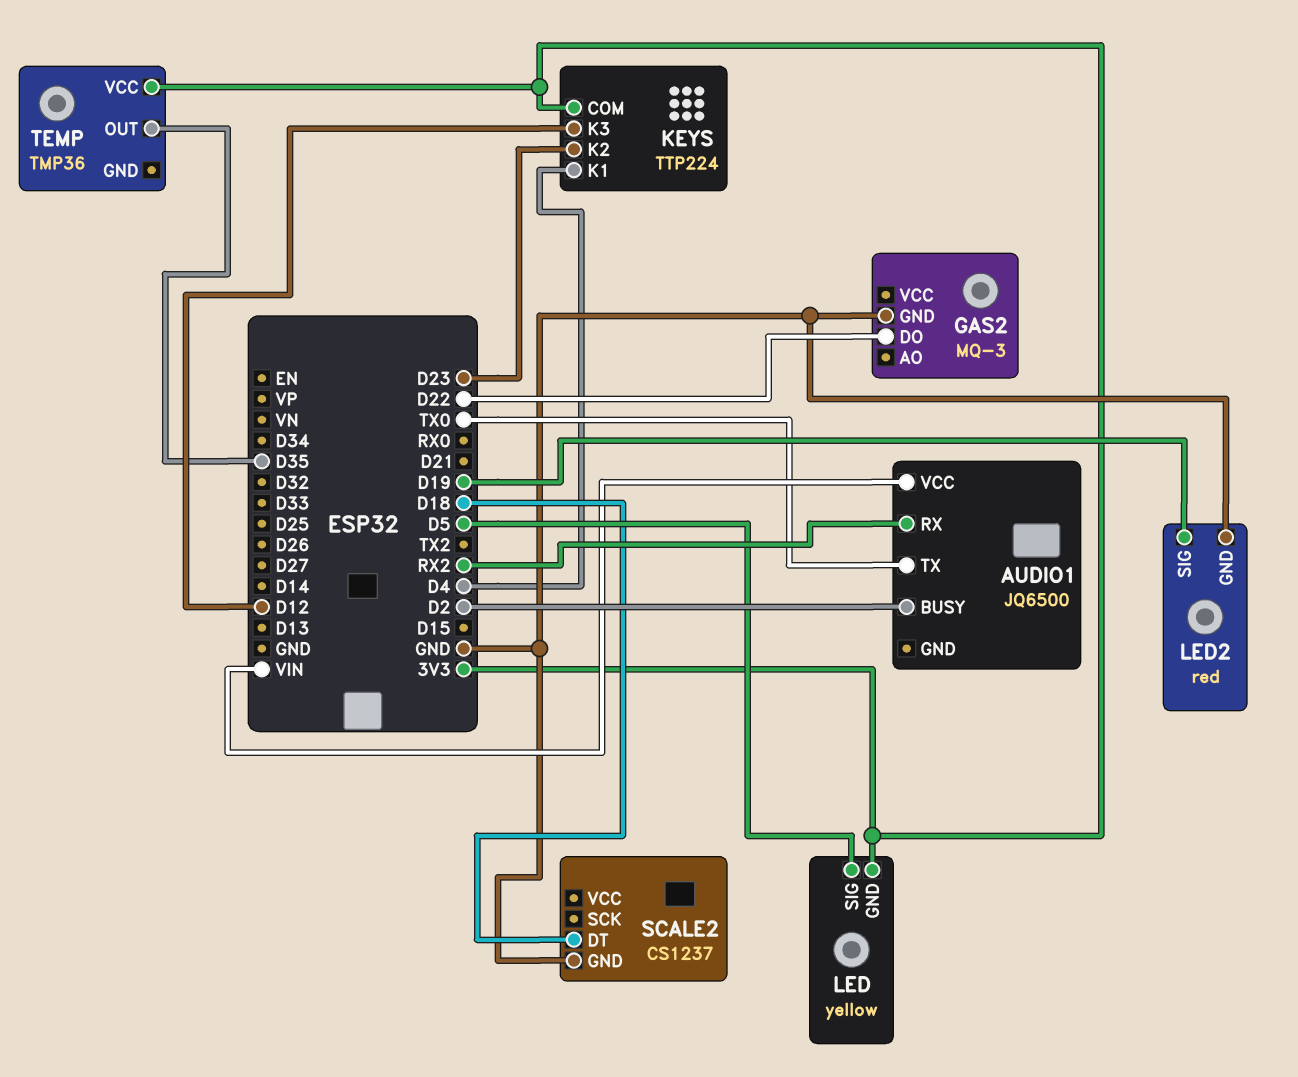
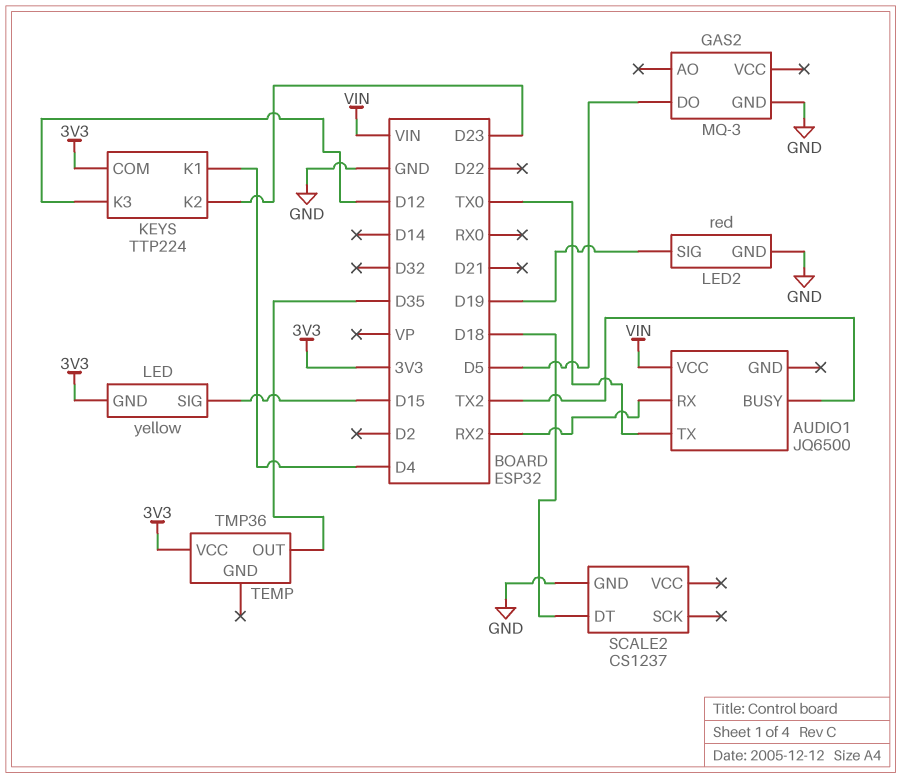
AUDIO1 pin BUSY: D2 -> TX2
GAS2 pin DO: D22 -> D5
LED pin SIG: D5 -> D15

